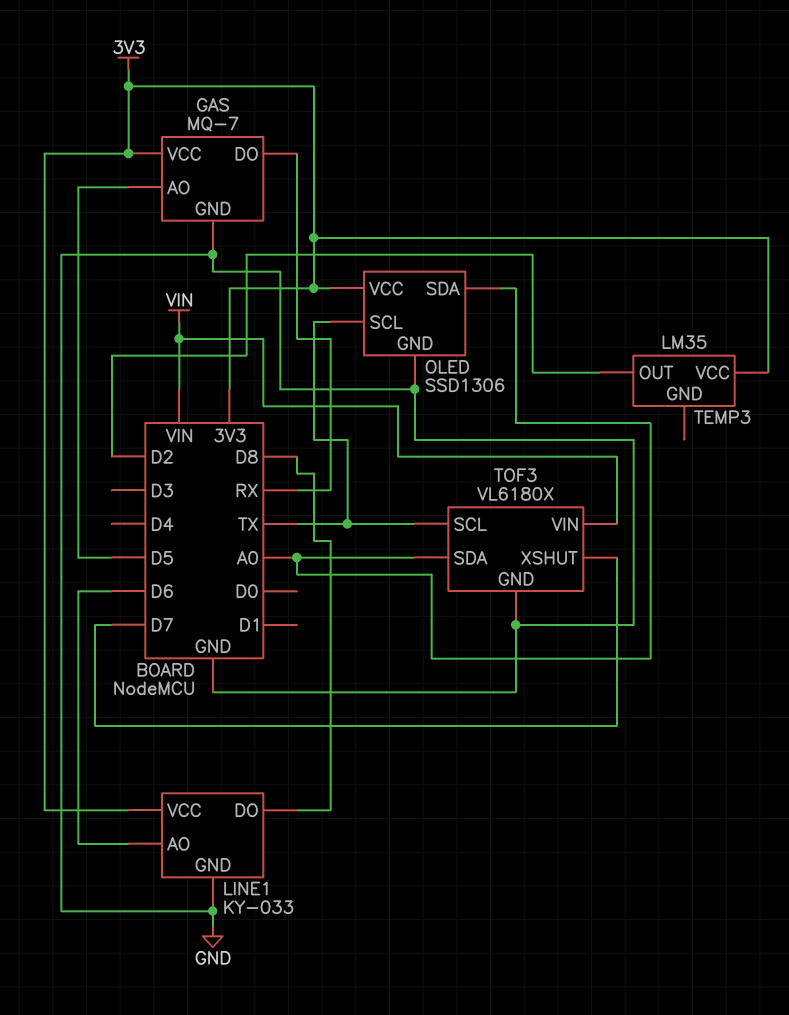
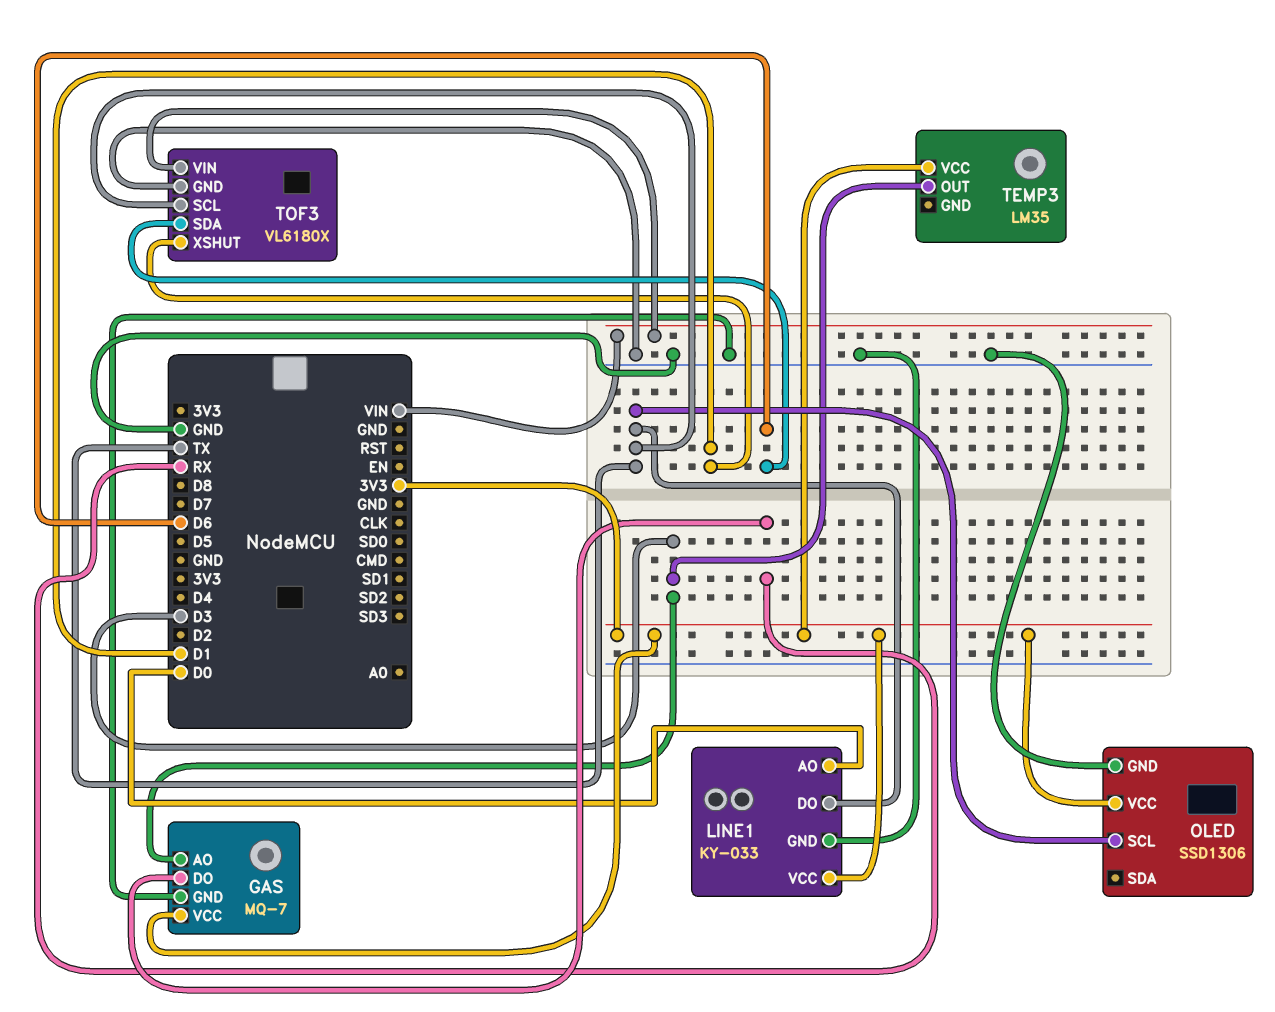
GAS pin AO: D5 -> D3
LINE1 pin AO: D6 -> D0
LINE1 pin DO: D8 -> TX
OLED pin SDA: A0 -> none
TEMP3 pin OUT: D2 -> D3
TOF3 pin SDA: A0 -> D6
TOF3 pin XSHUT: D7 -> D1

